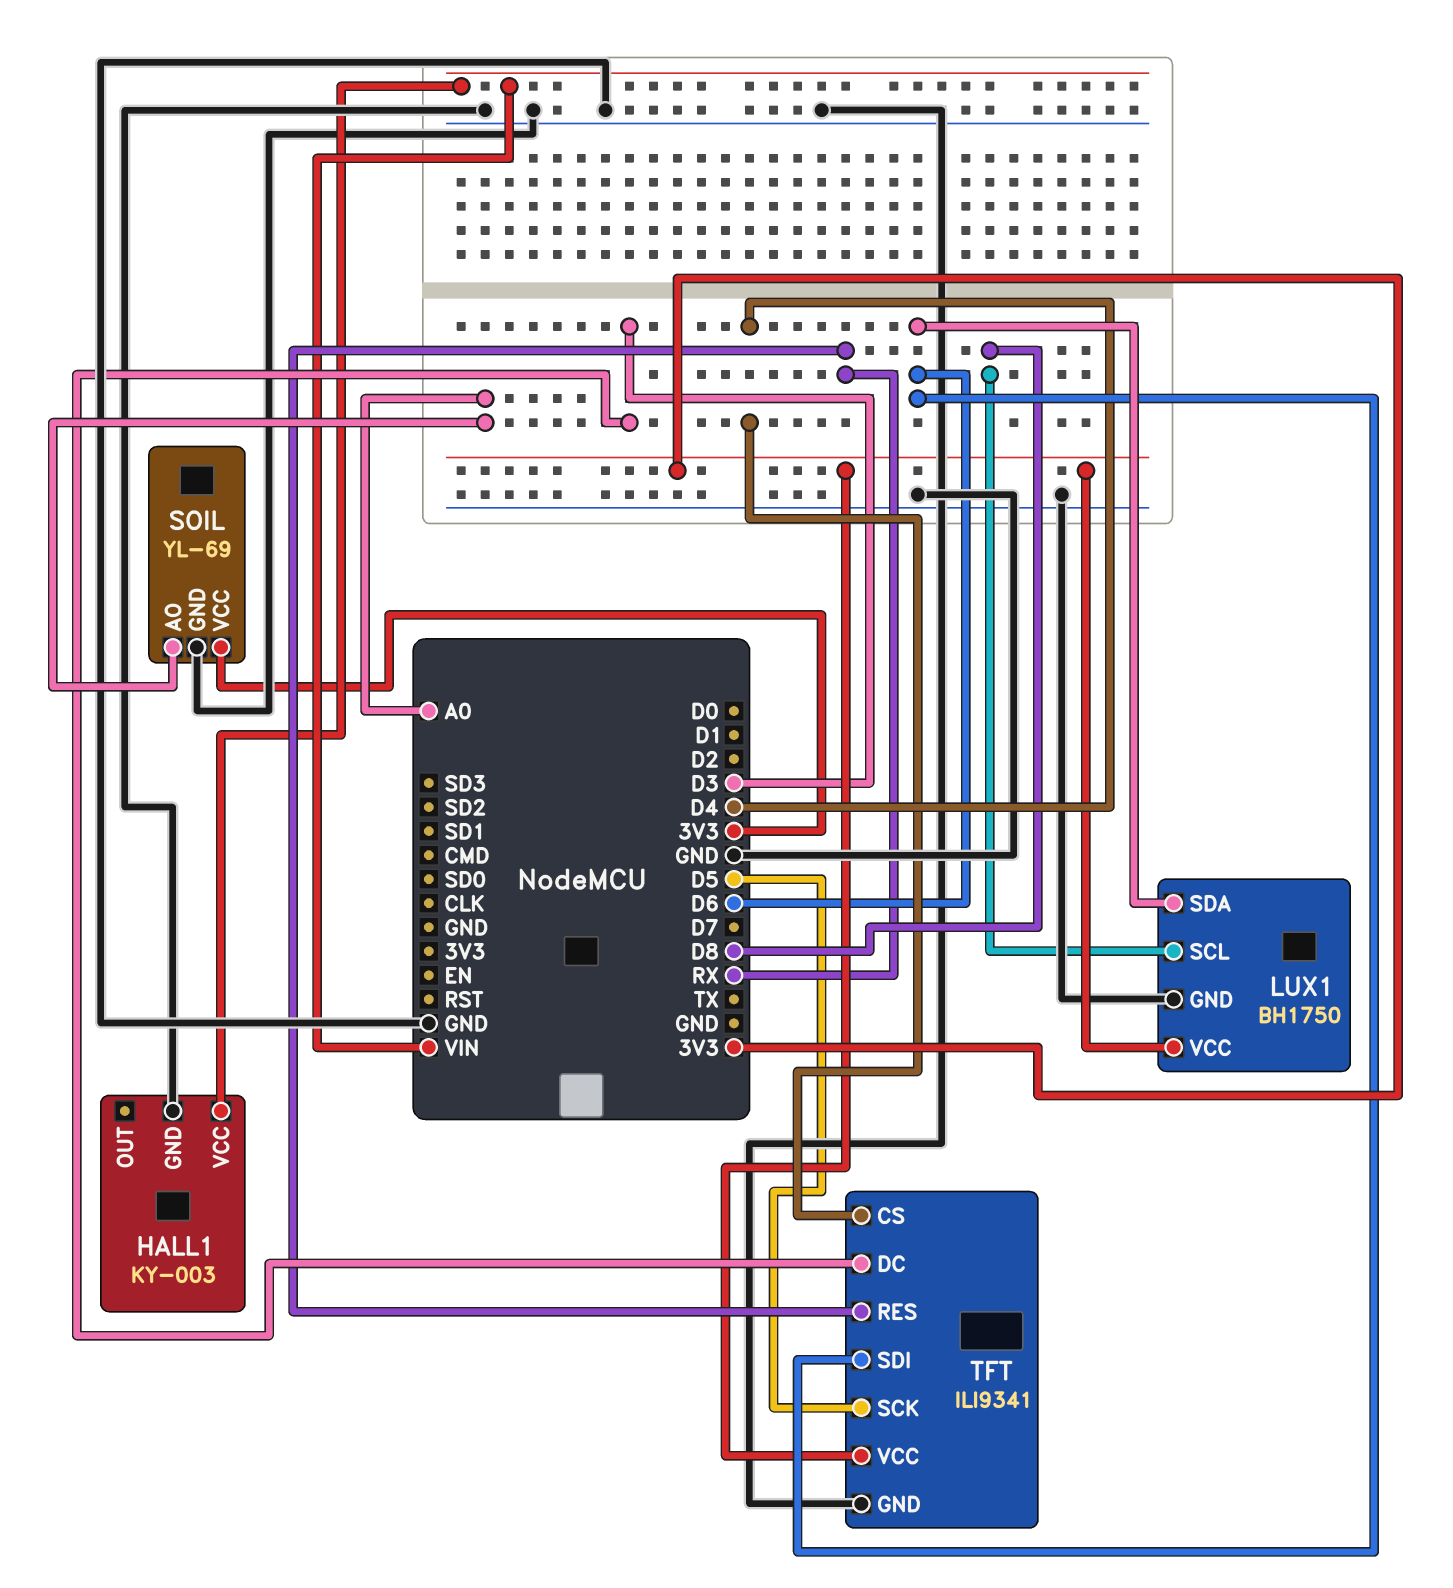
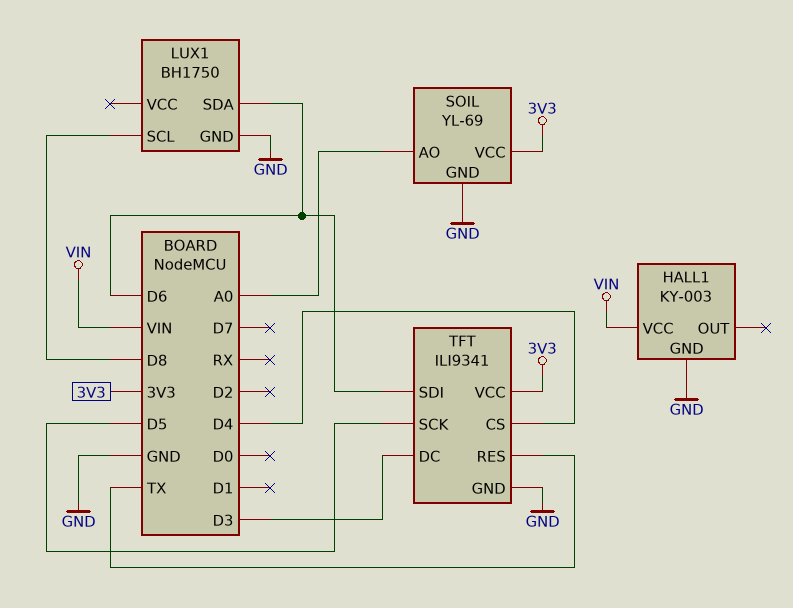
LUX1 pin VCC: 3V3 -> none
TFT pin RES: RX -> TX

